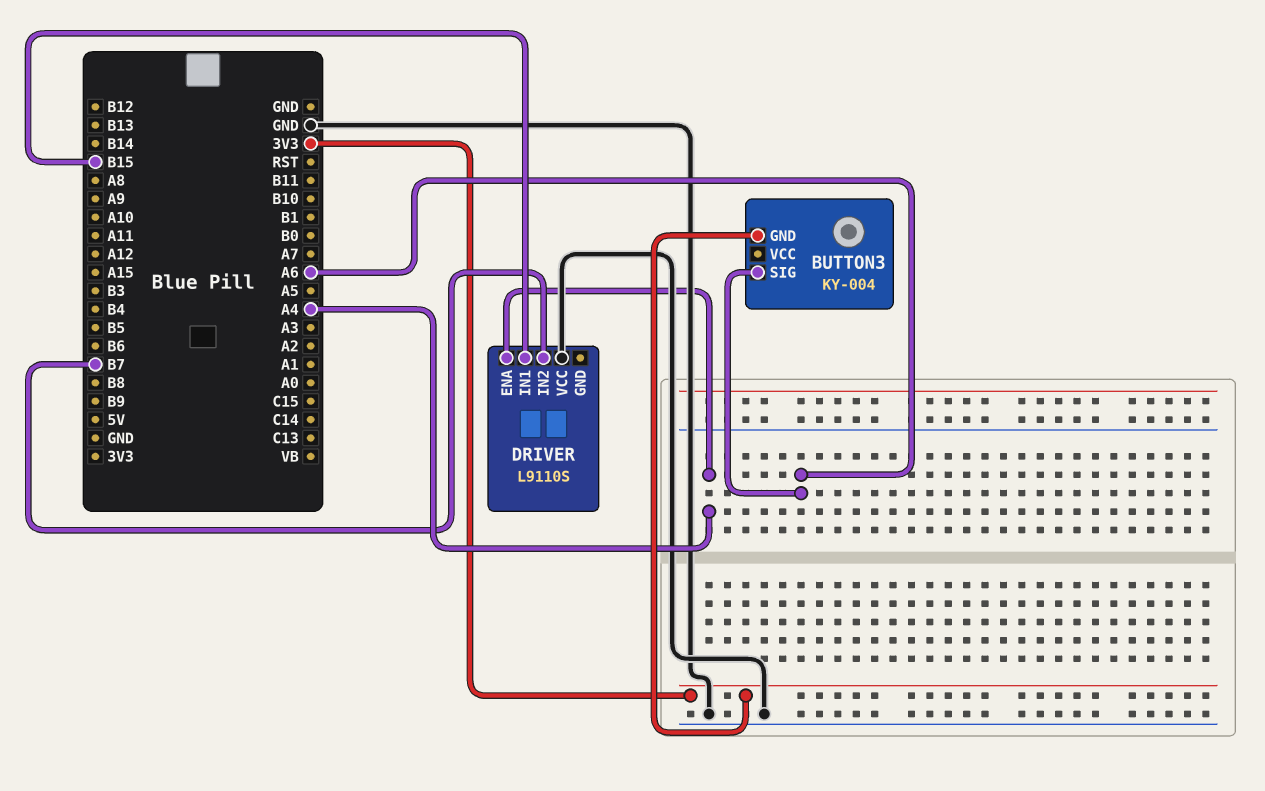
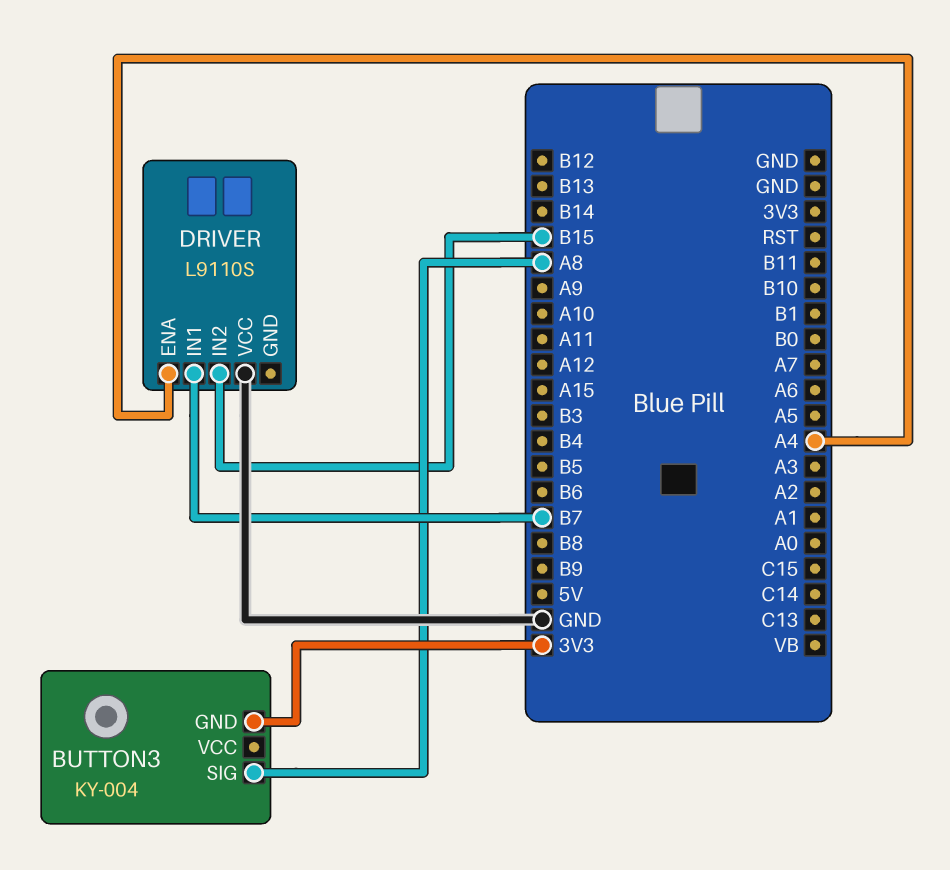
BUTTON3 pin SIG: A6 -> A8
DRIVER pin IN1: B15 -> B7
DRIVER pin IN2: B7 -> B15

